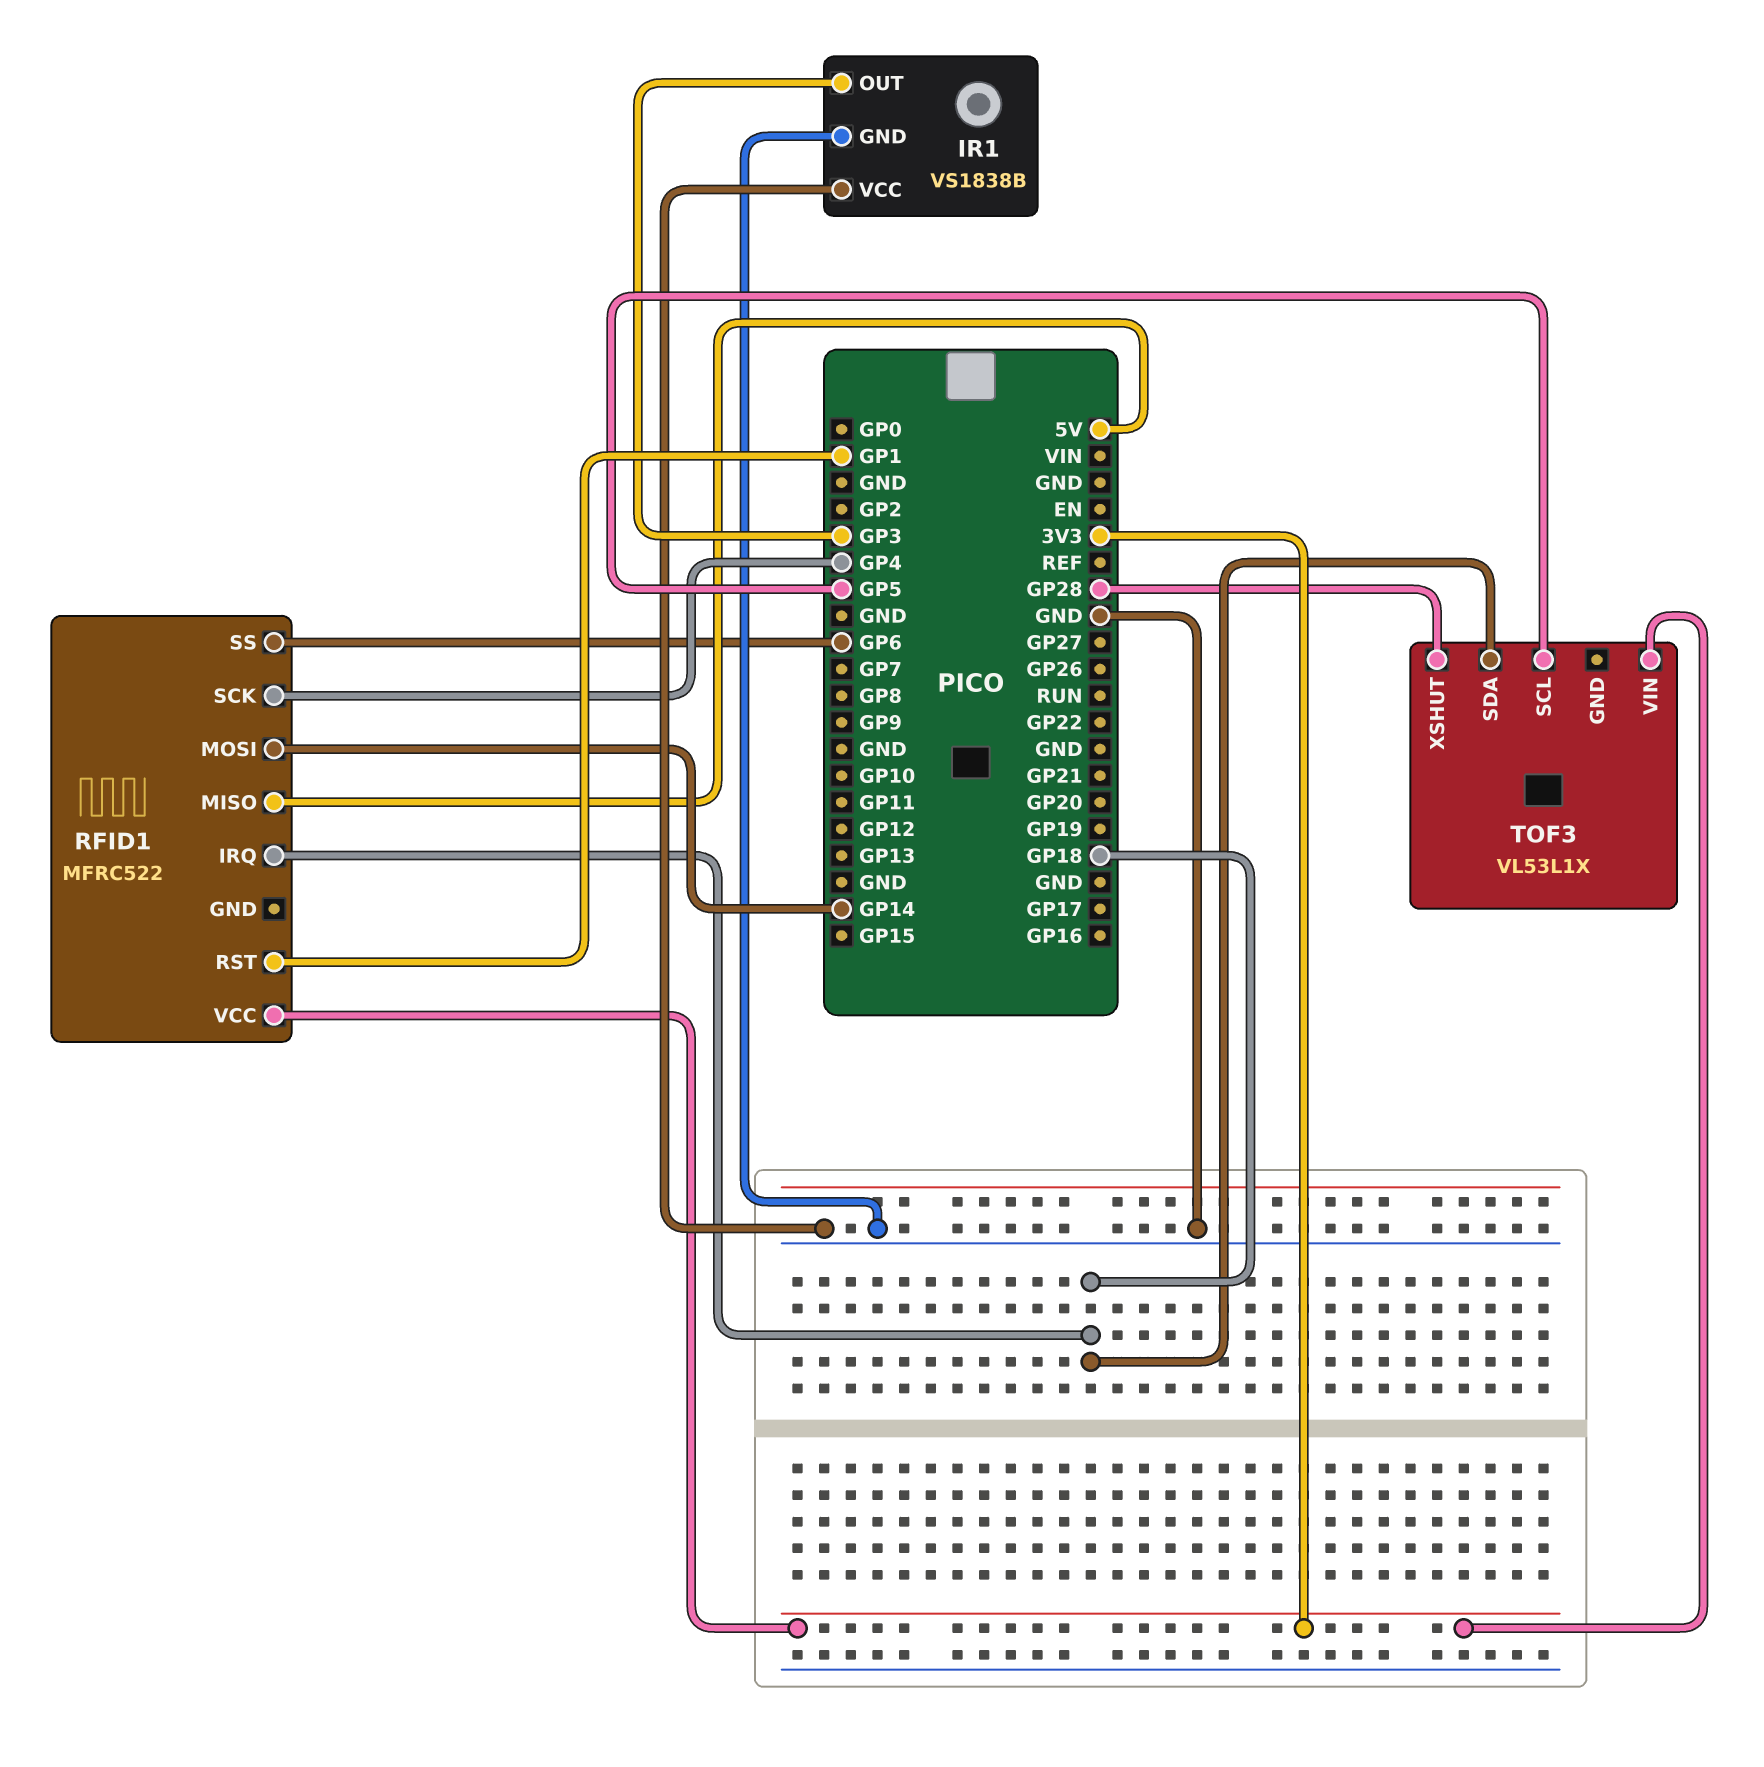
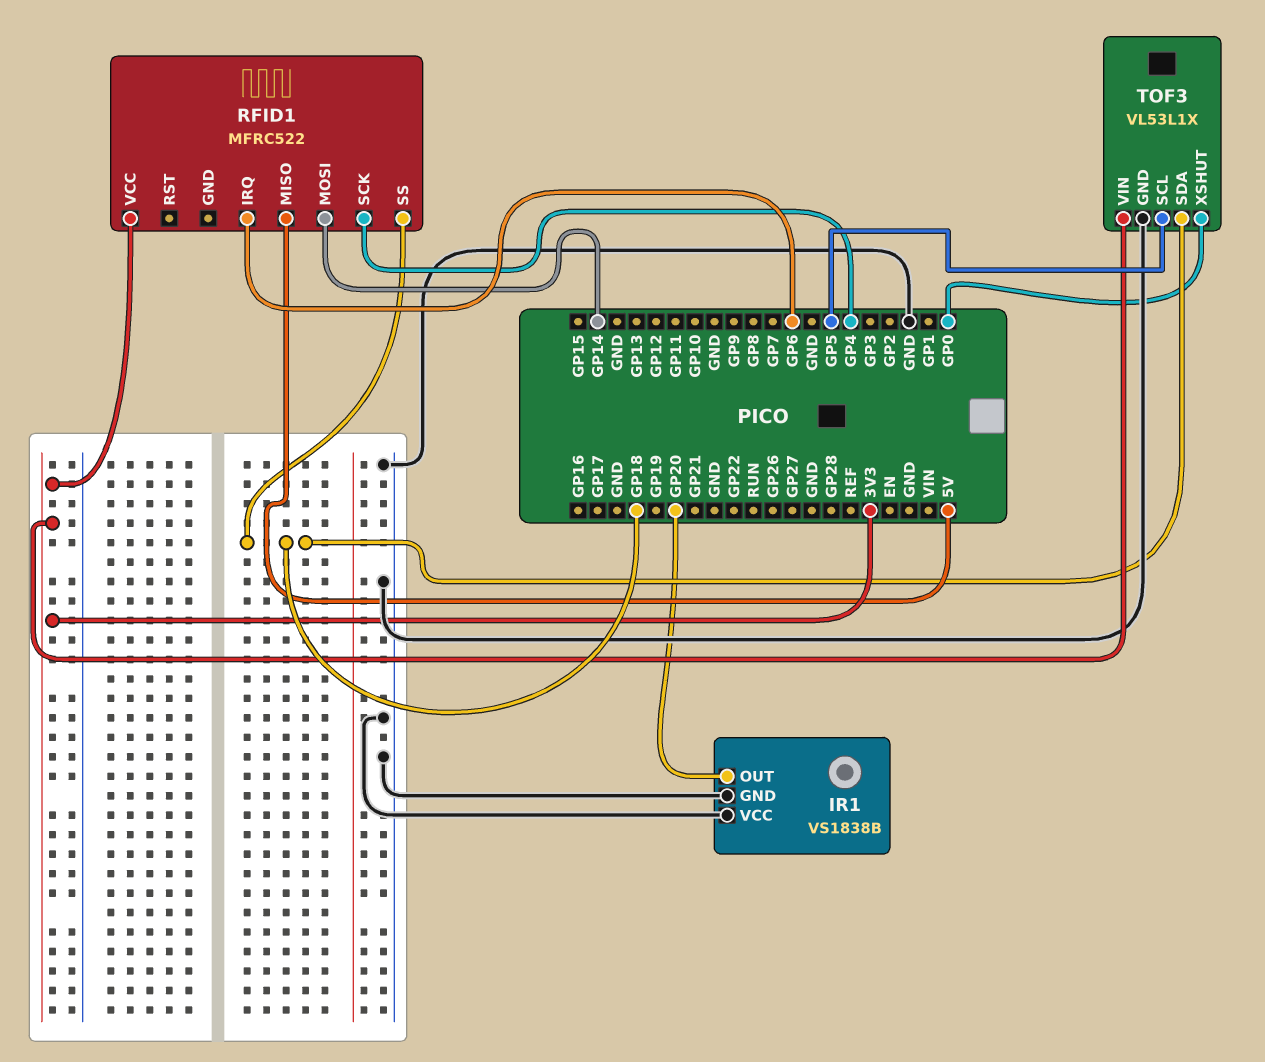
IR1 pin OUT: GP3 -> GP20
RFID1 pin IRQ: GP18 -> GP6
RFID1 pin RST: GP1 -> none
RFID1 pin SS: GP6 -> GP18
TOF3 pin GND: none -> GND
TOF3 pin XSHUT: GP28 -> GP0

